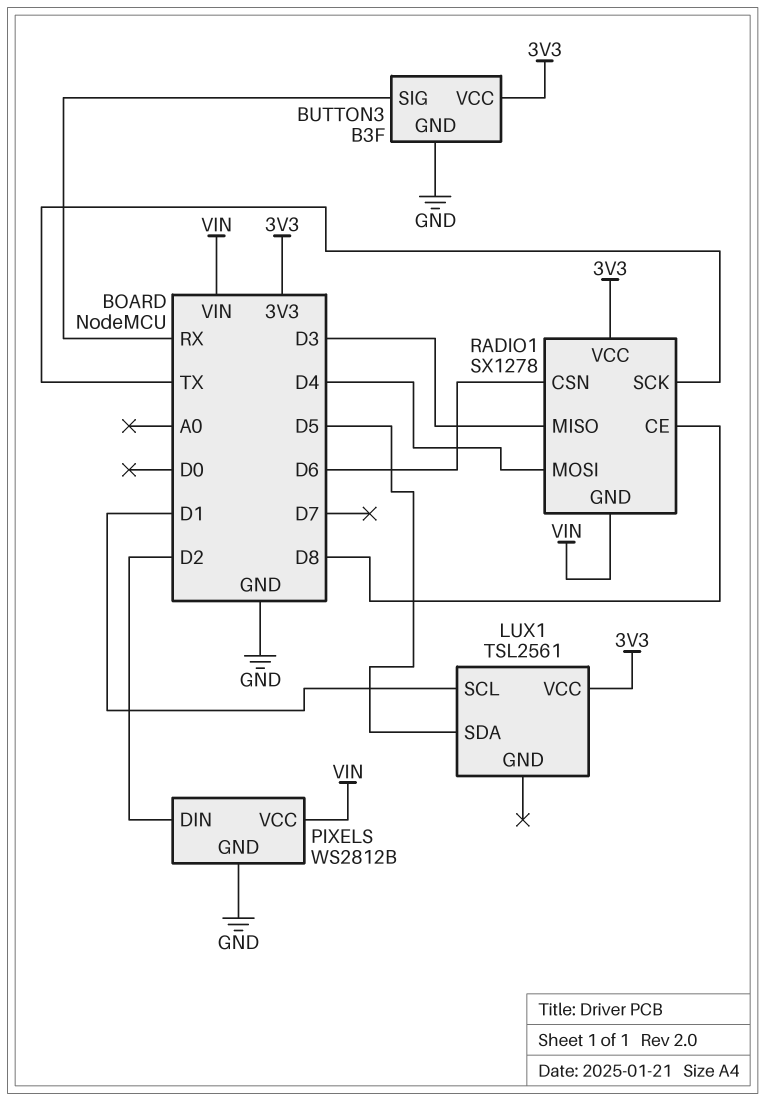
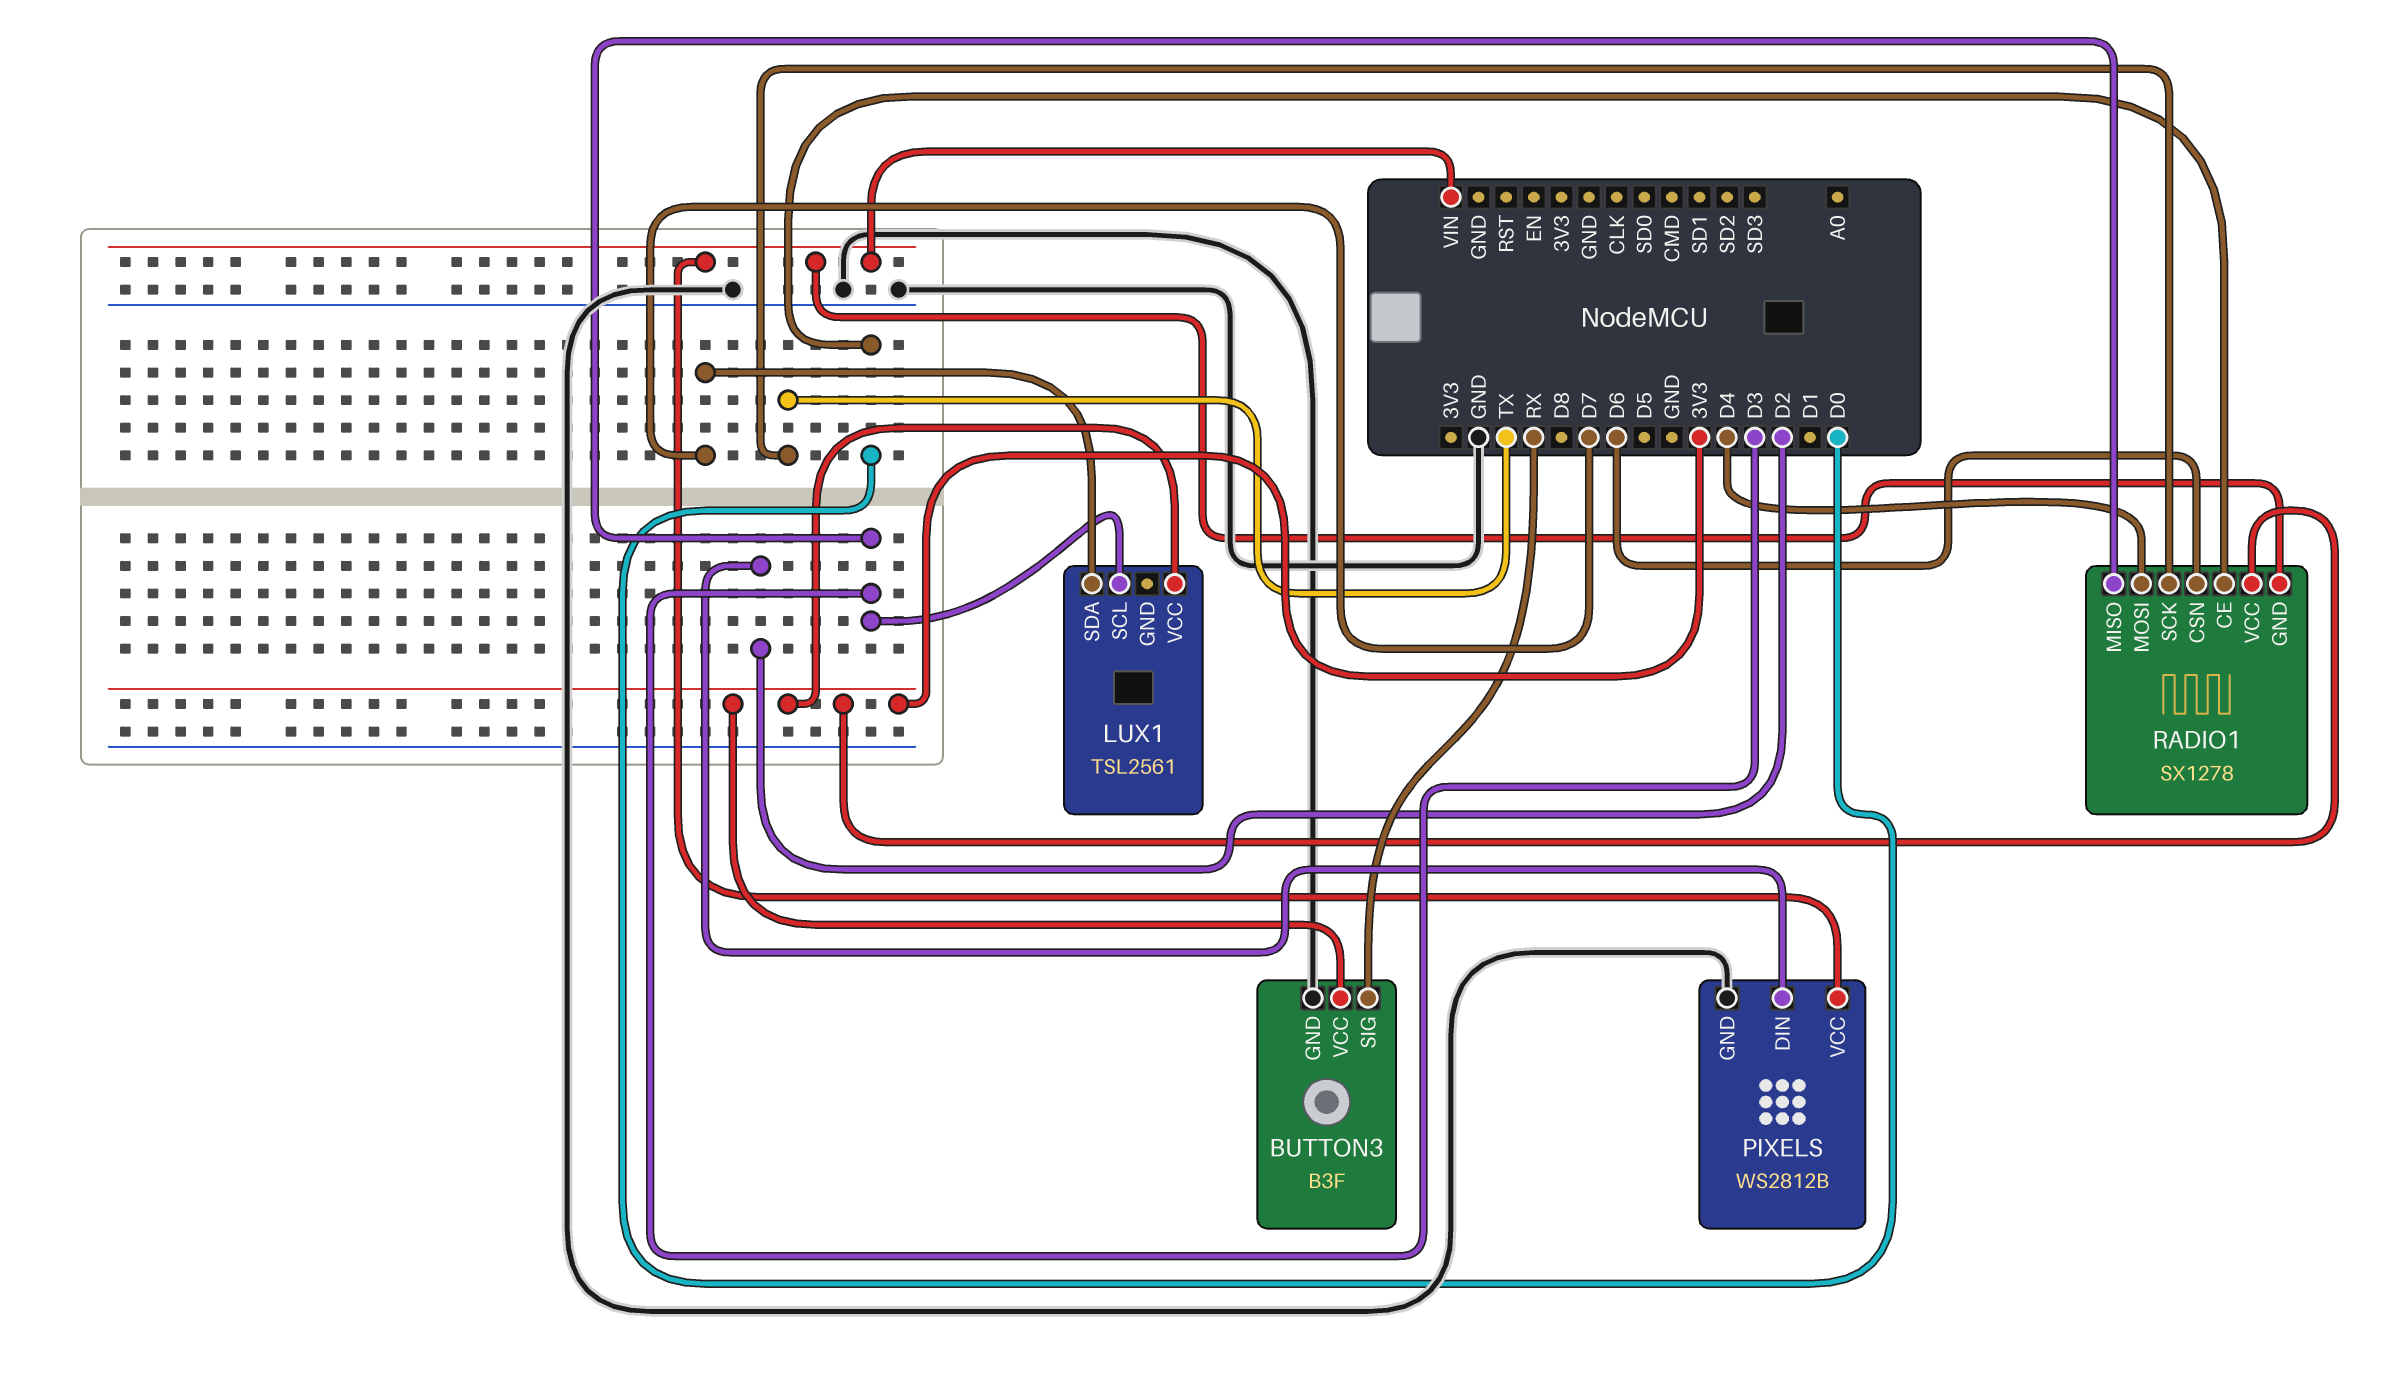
LUX1 pin SCL: D1 -> D3
LUX1 pin SDA: D5 -> D7
RADIO1 pin CE: D8 -> D0

